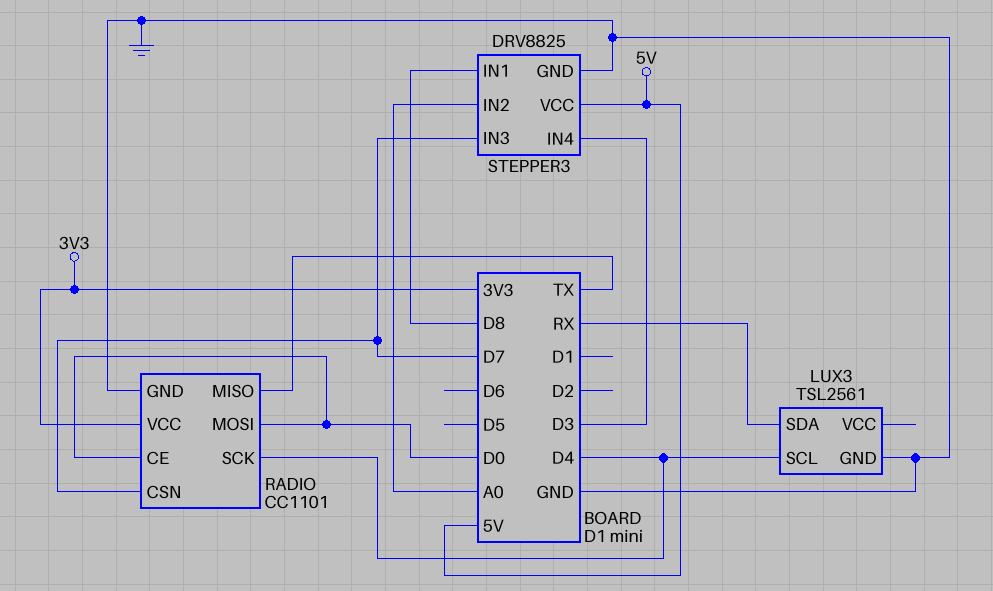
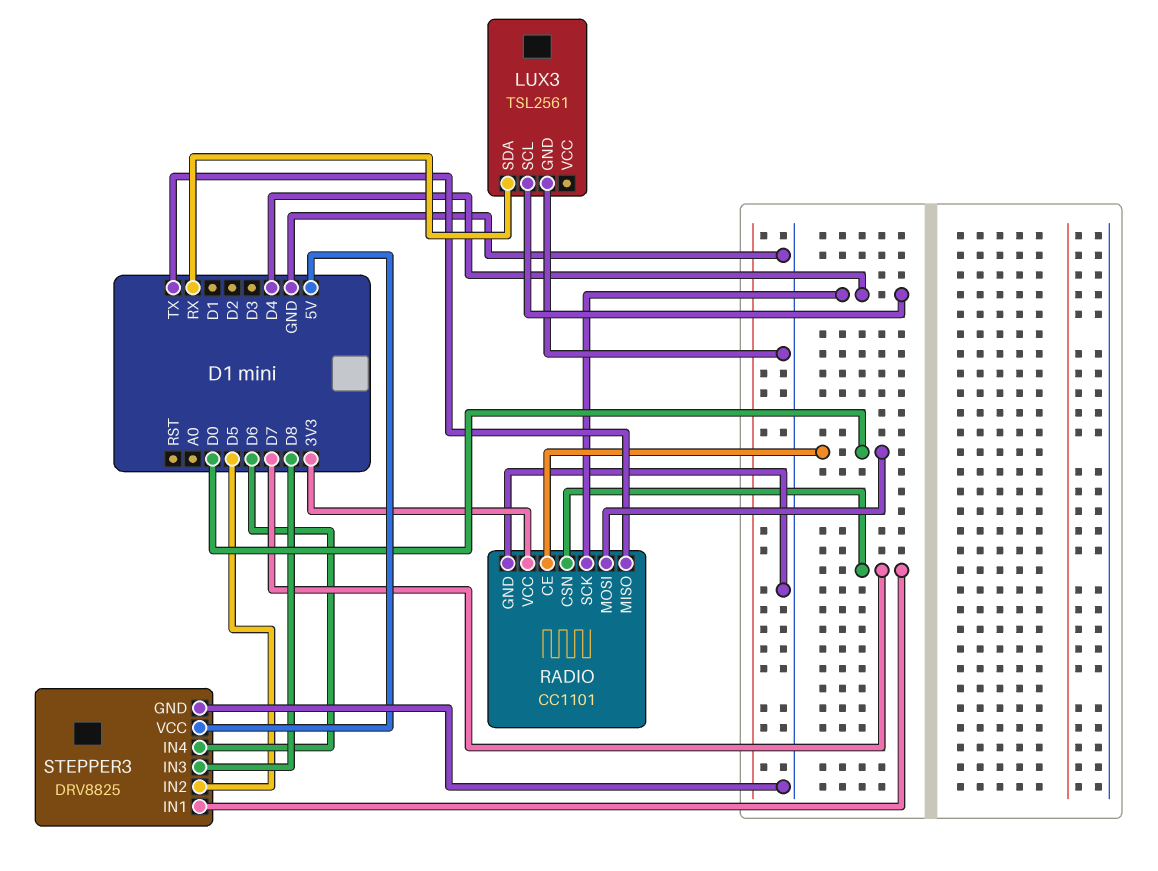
STEPPER3 pin IN1: D8 -> D7
STEPPER3 pin IN2: A0 -> D5
STEPPER3 pin IN3: D7 -> D8
STEPPER3 pin IN4: D3 -> D6

